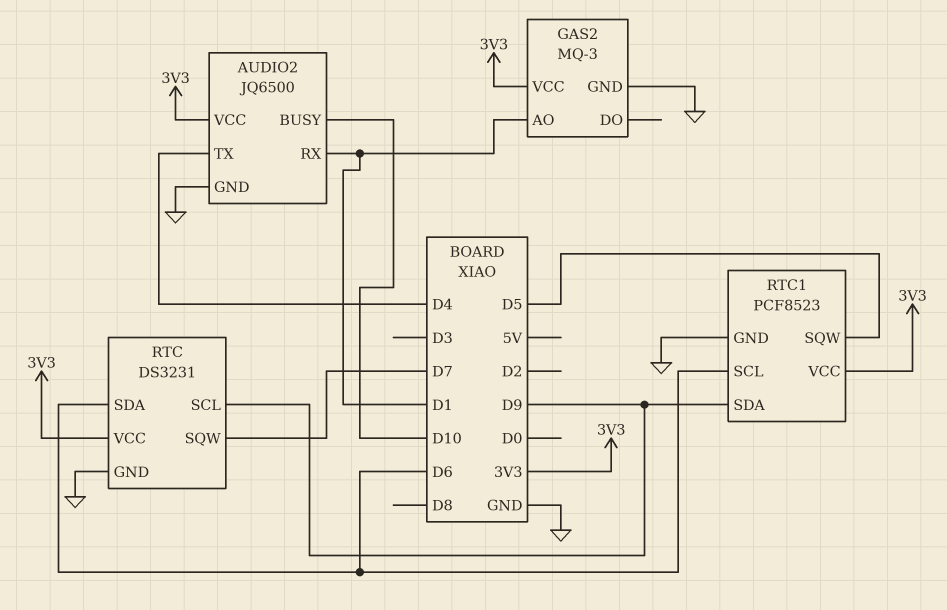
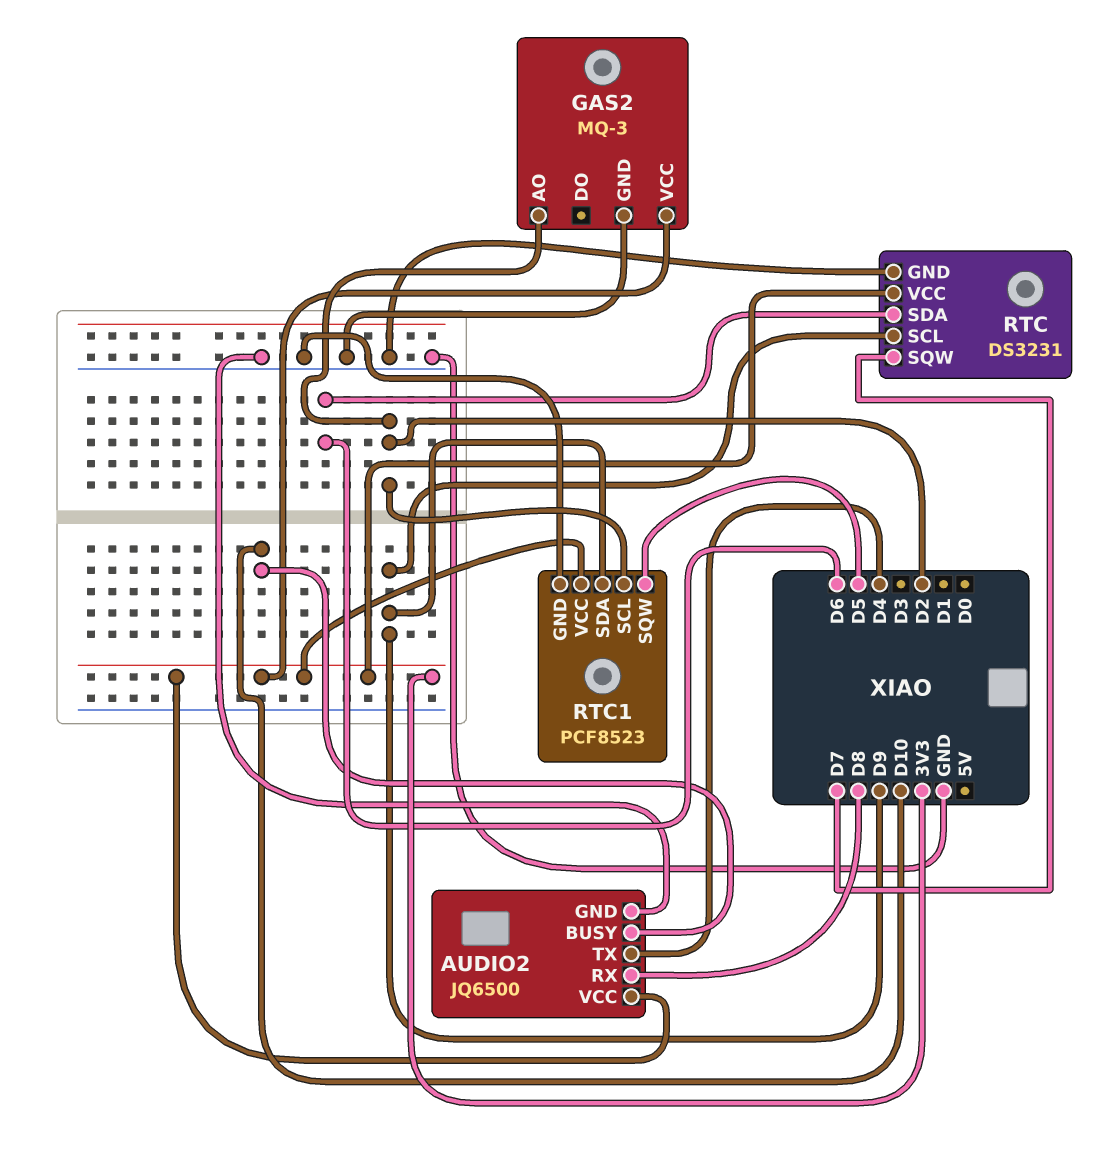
AUDIO2 pin RX: D1 -> D8
GAS2 pin AO: D1 -> D2
RTC1 pin SCL: D6 -> D2

